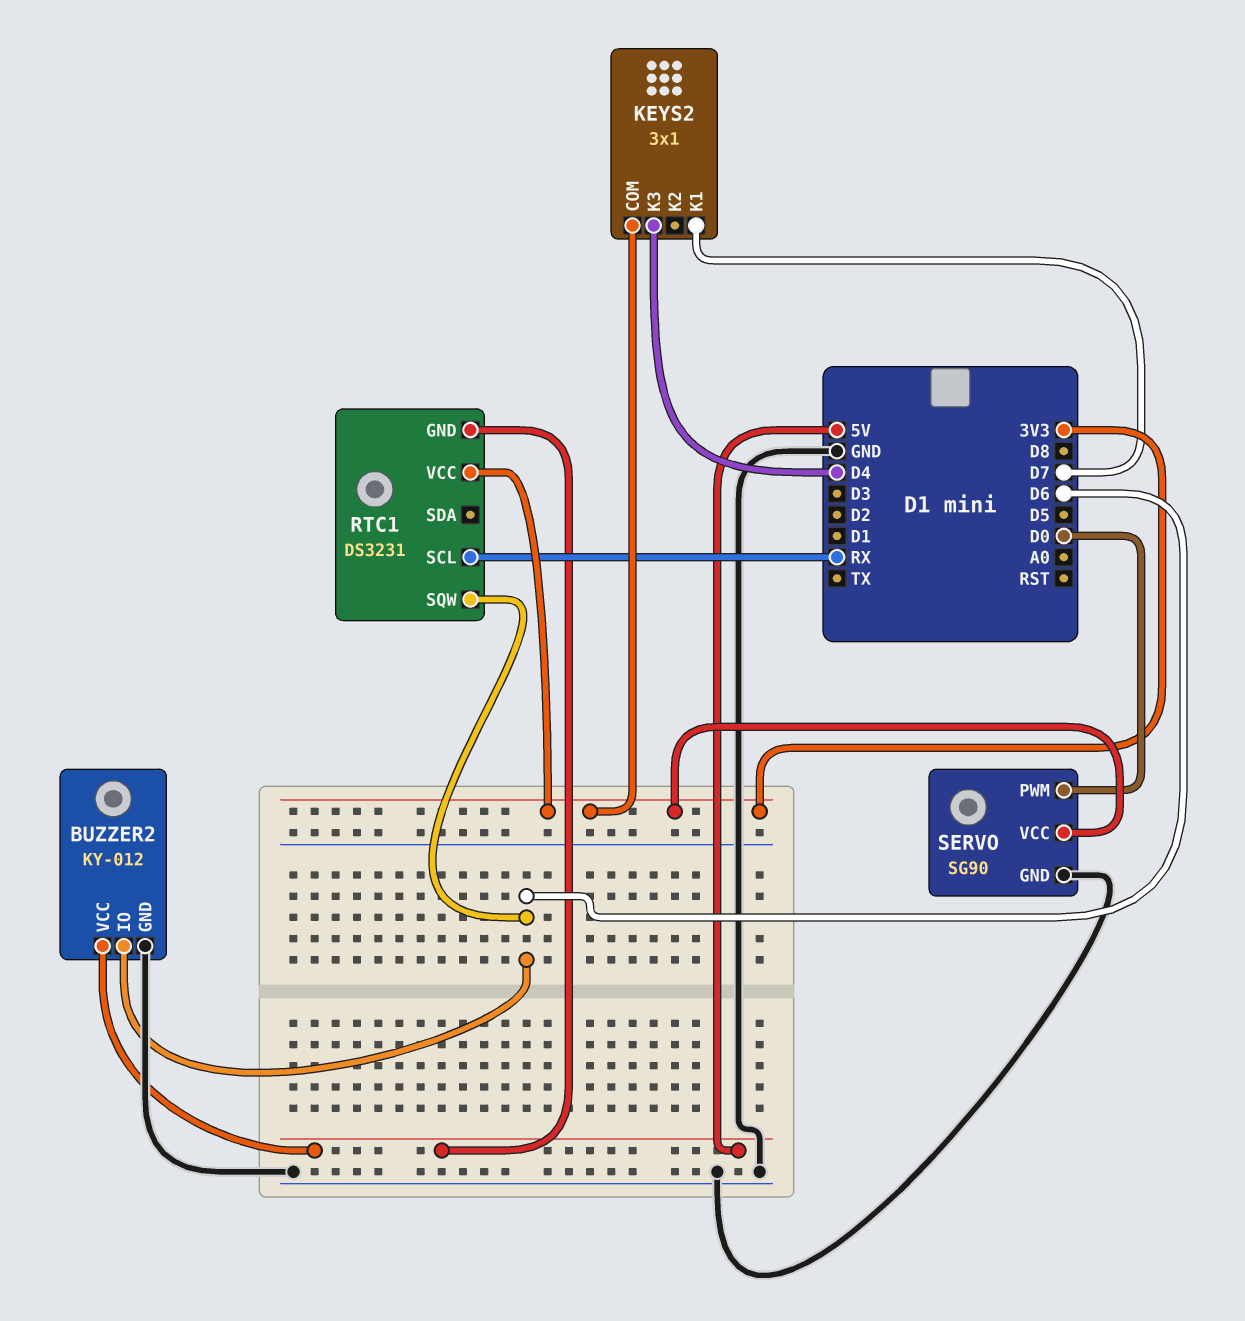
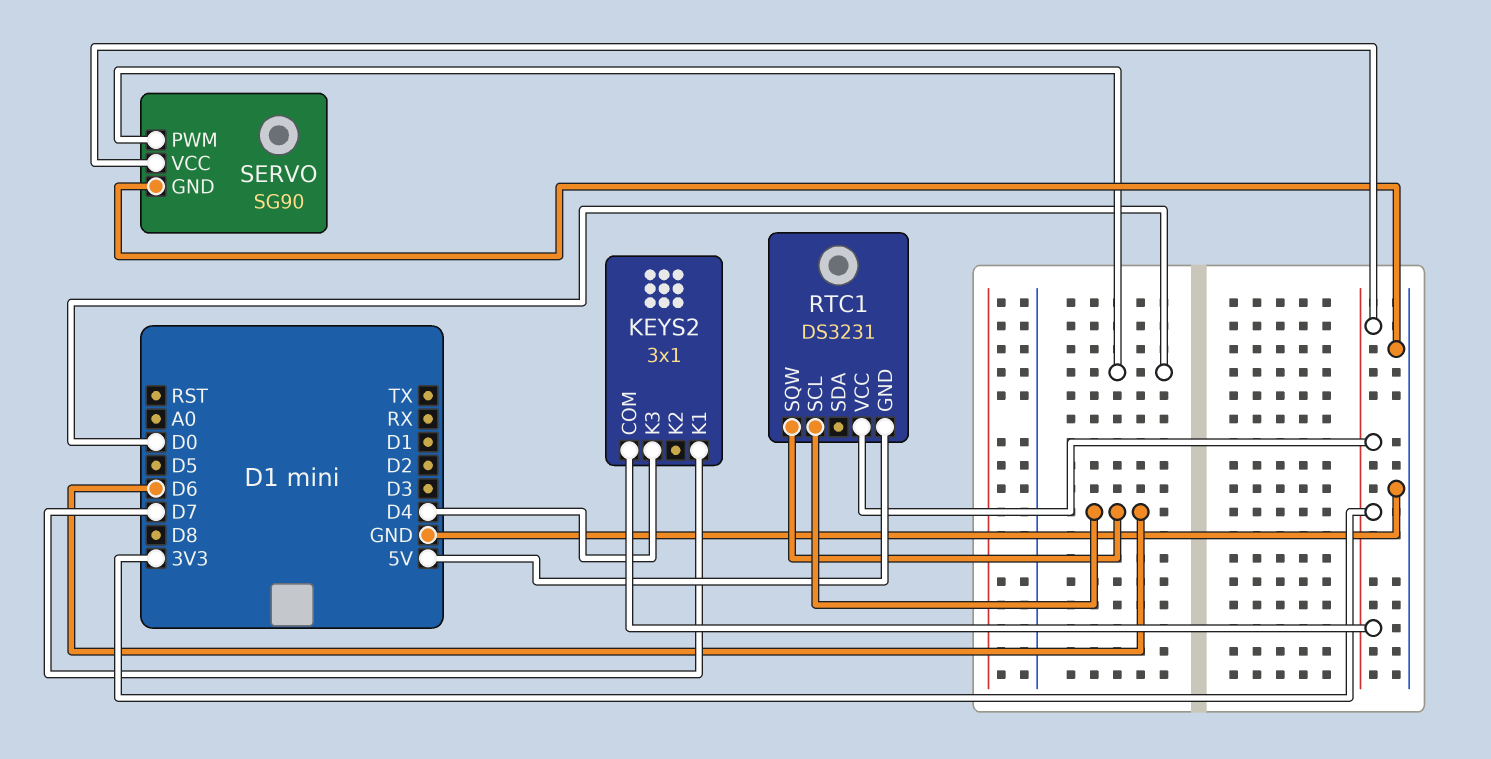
BUZZER2: KY-012 -> none
BUZZER2 pin GND: GND -> none
BUZZER2 pin IO: D6 -> none
BUZZER2 pin VCC: 5V -> none
RTC1 pin SCL: RX -> D6

